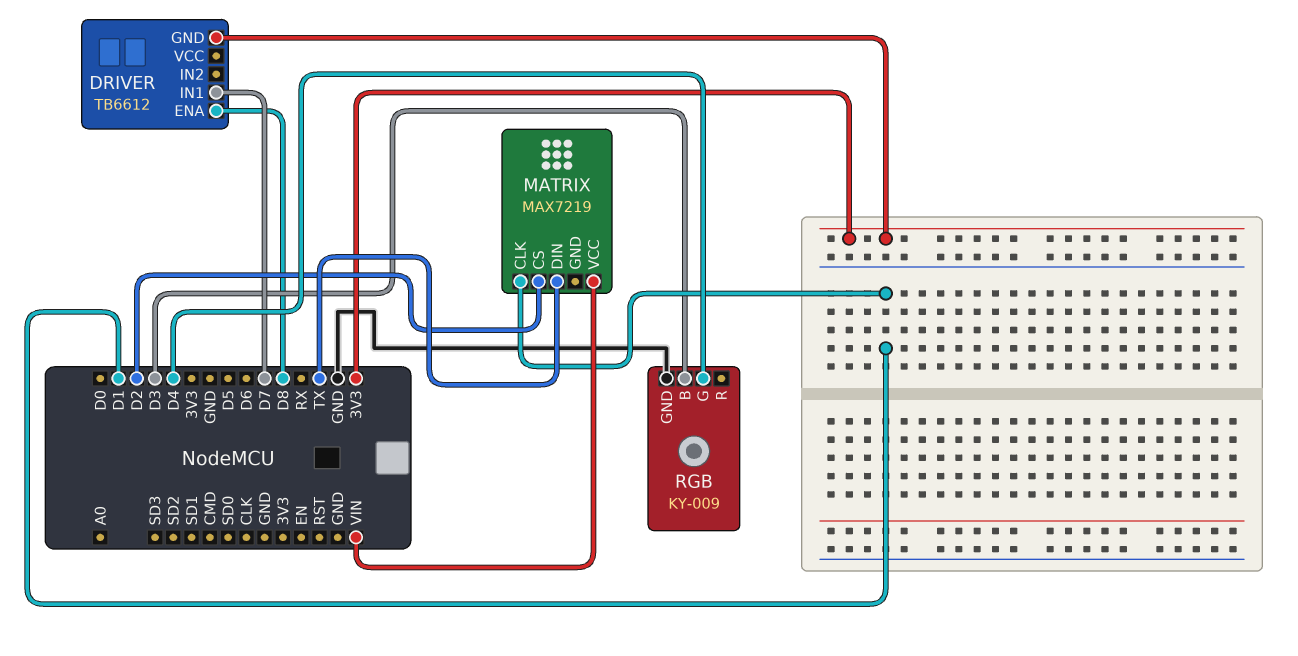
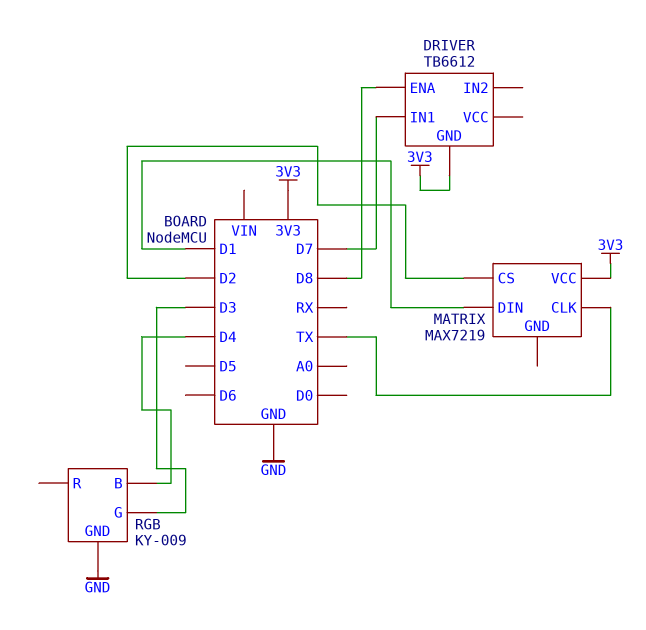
MATRIX pin CLK: D1 -> TX
MATRIX pin DIN: TX -> D1
MATRIX pin VCC: VIN -> 3V3
RGB pin B: D3 -> D4
RGB pin G: D4 -> D3

